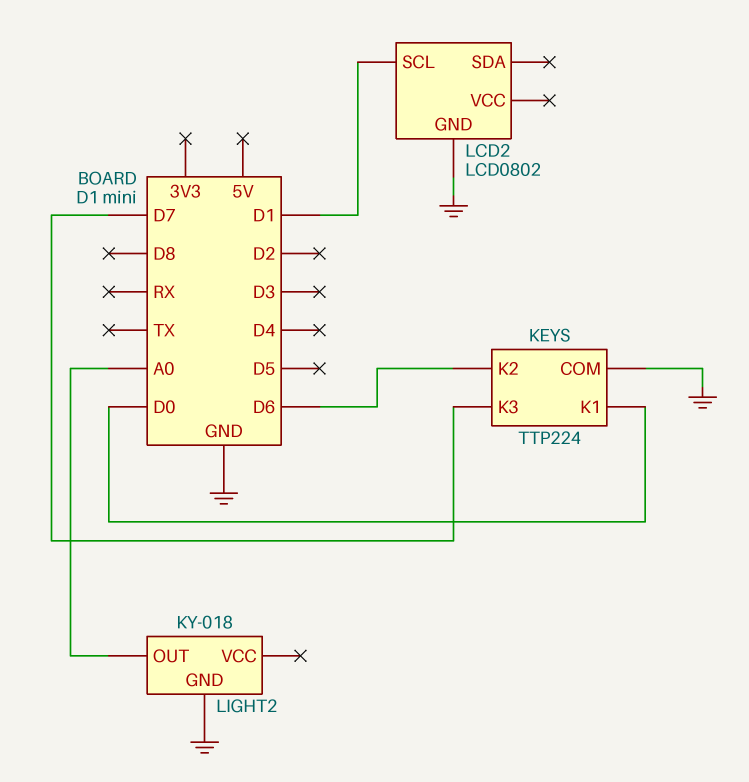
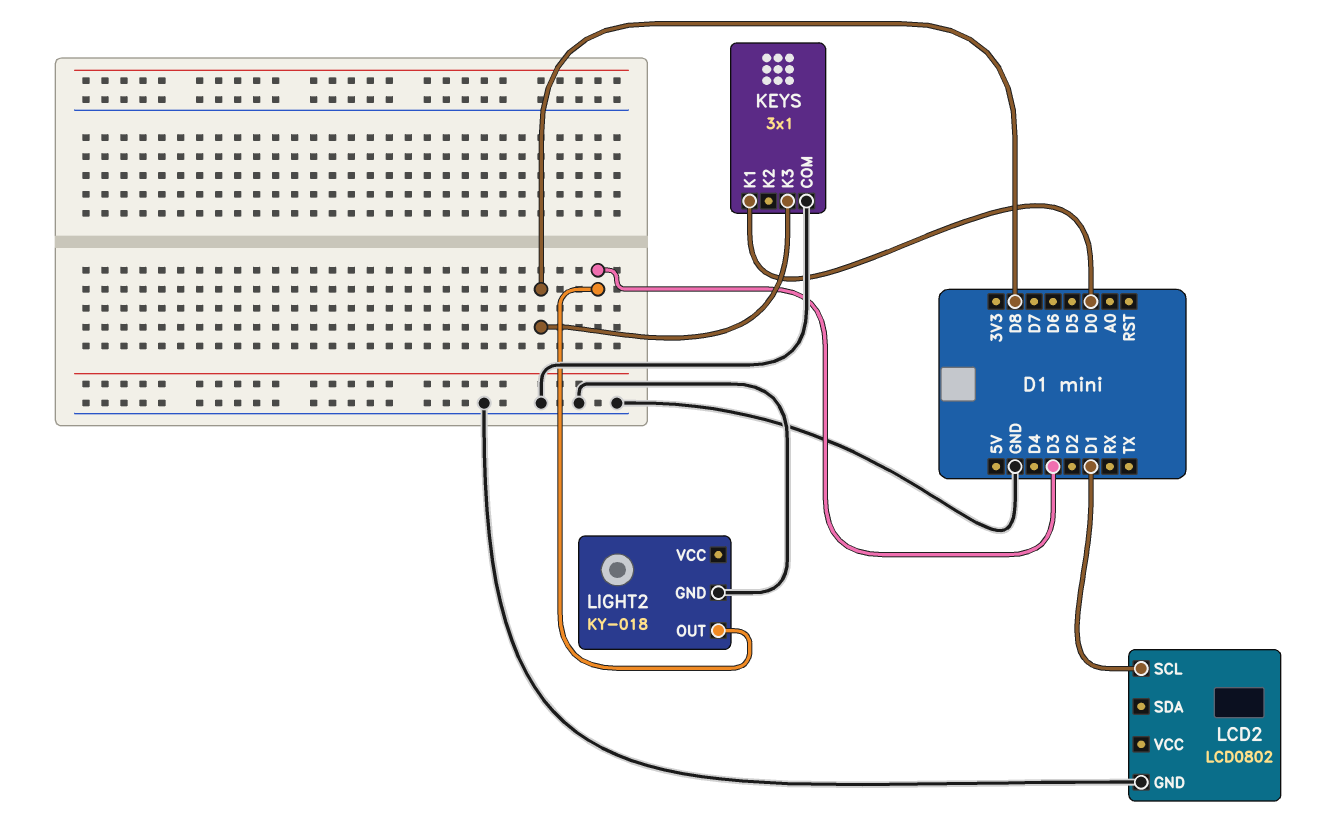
KEYS: TTP224 -> 3x1
KEYS pin K2: D6 -> none
KEYS pin K3: D7 -> D8
LIGHT2 pin OUT: A0 -> D3

